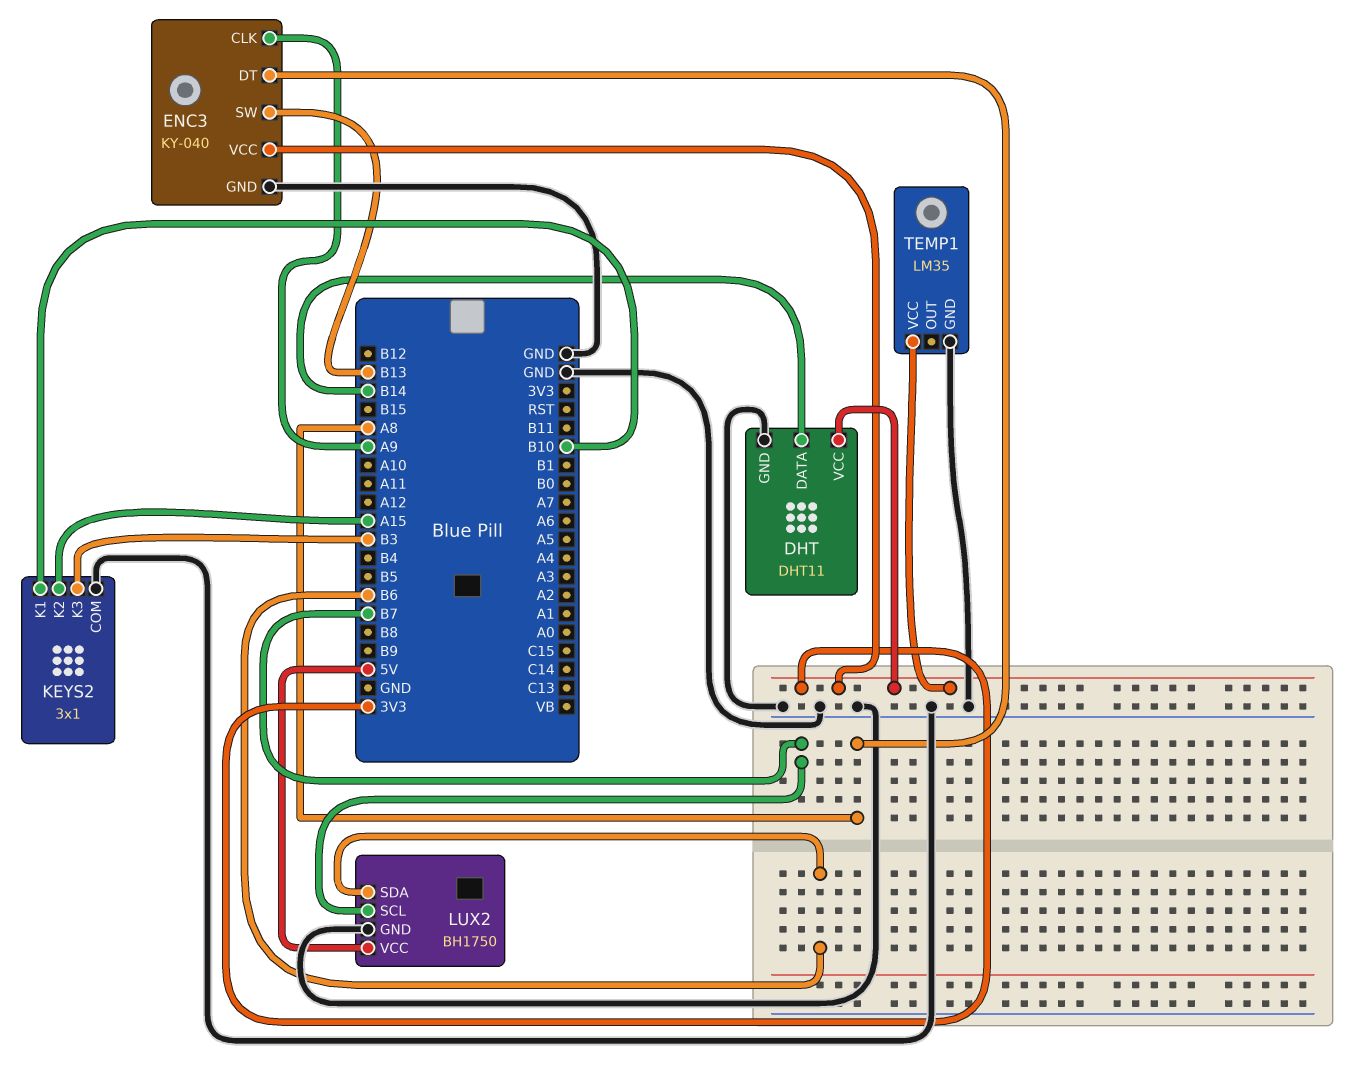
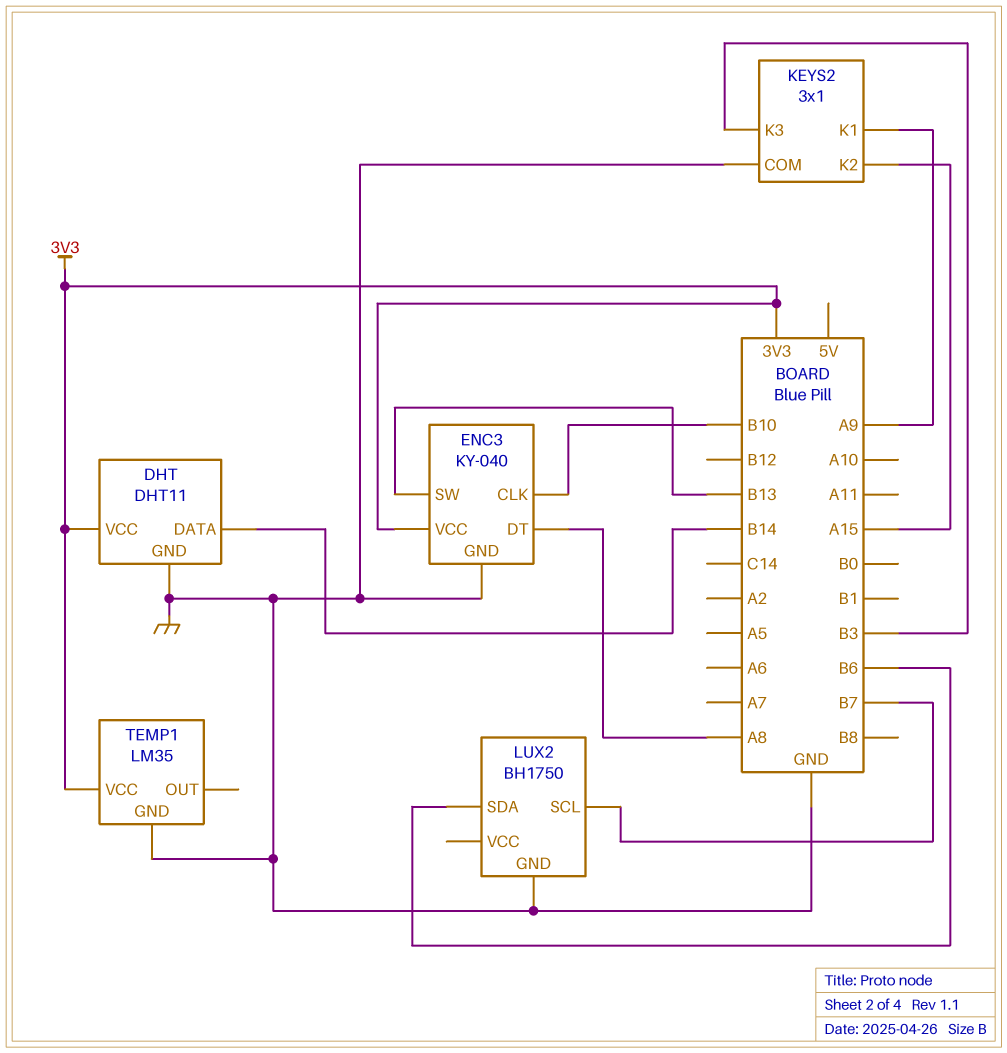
ENC3 pin CLK: A9 -> B10
KEYS2 pin K1: B10 -> A9
LUX2 pin VCC: 5V -> none

